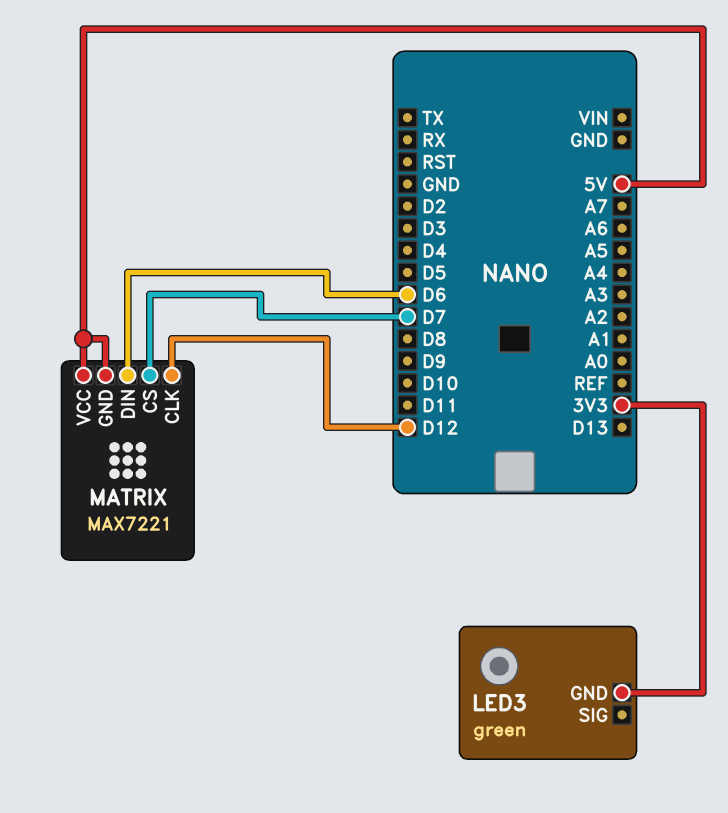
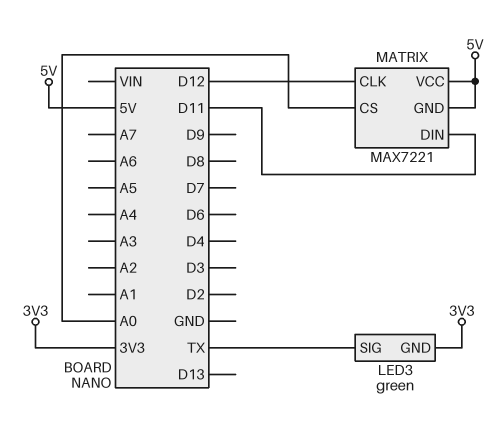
LED3 pin SIG: none -> TX
MATRIX pin CS: D7 -> A0
MATRIX pin DIN: D6 -> D11

